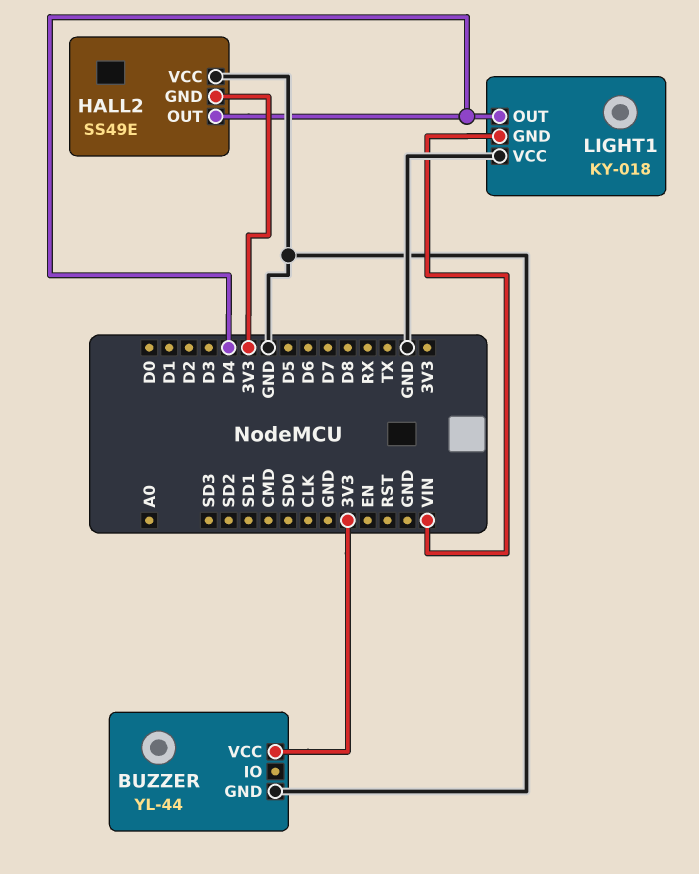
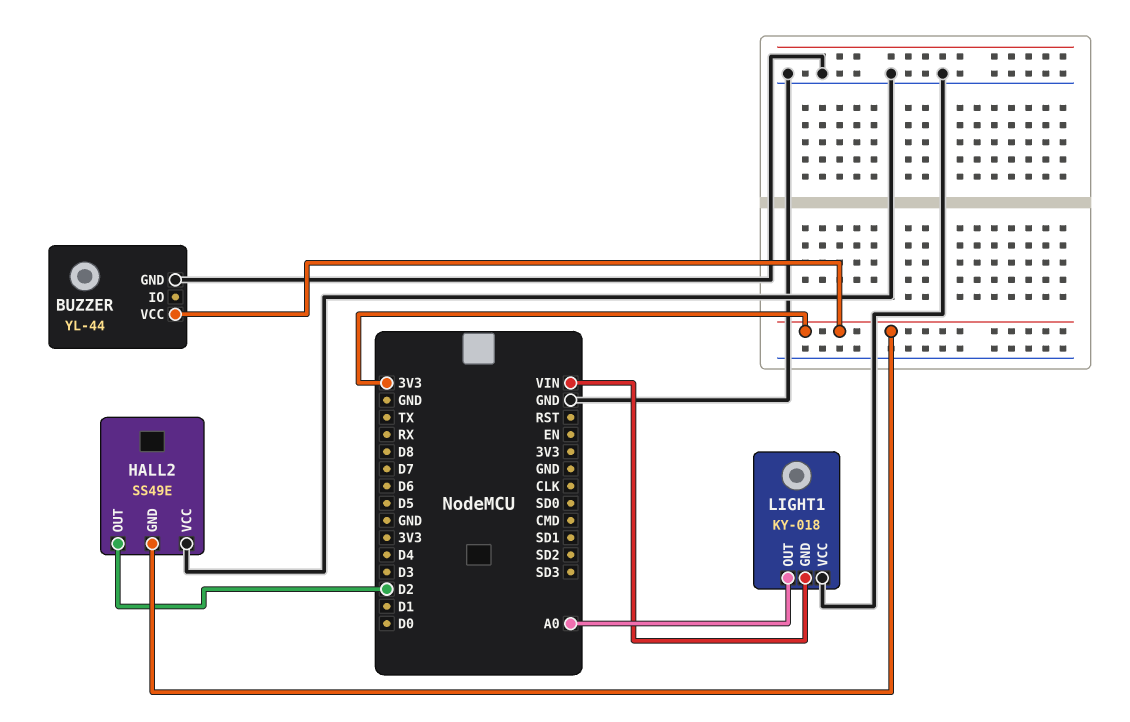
HALL2 pin OUT: D4 -> D2
LIGHT1 pin OUT: D4 -> A0

